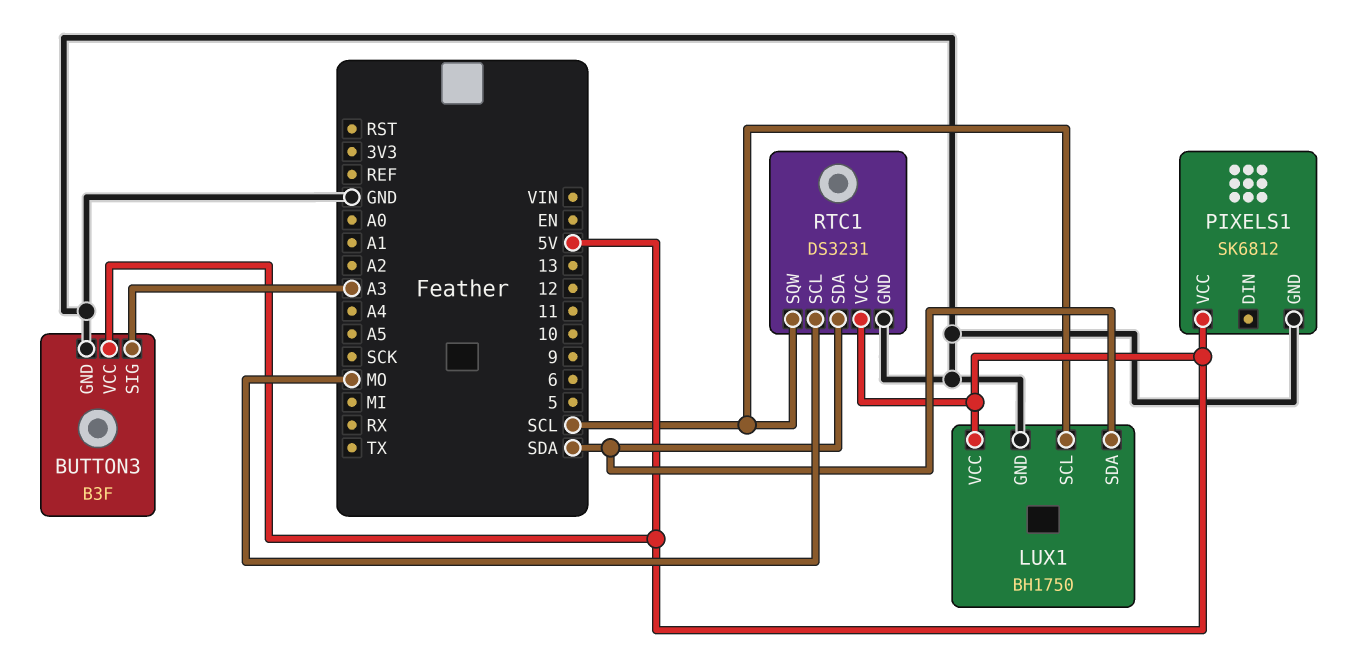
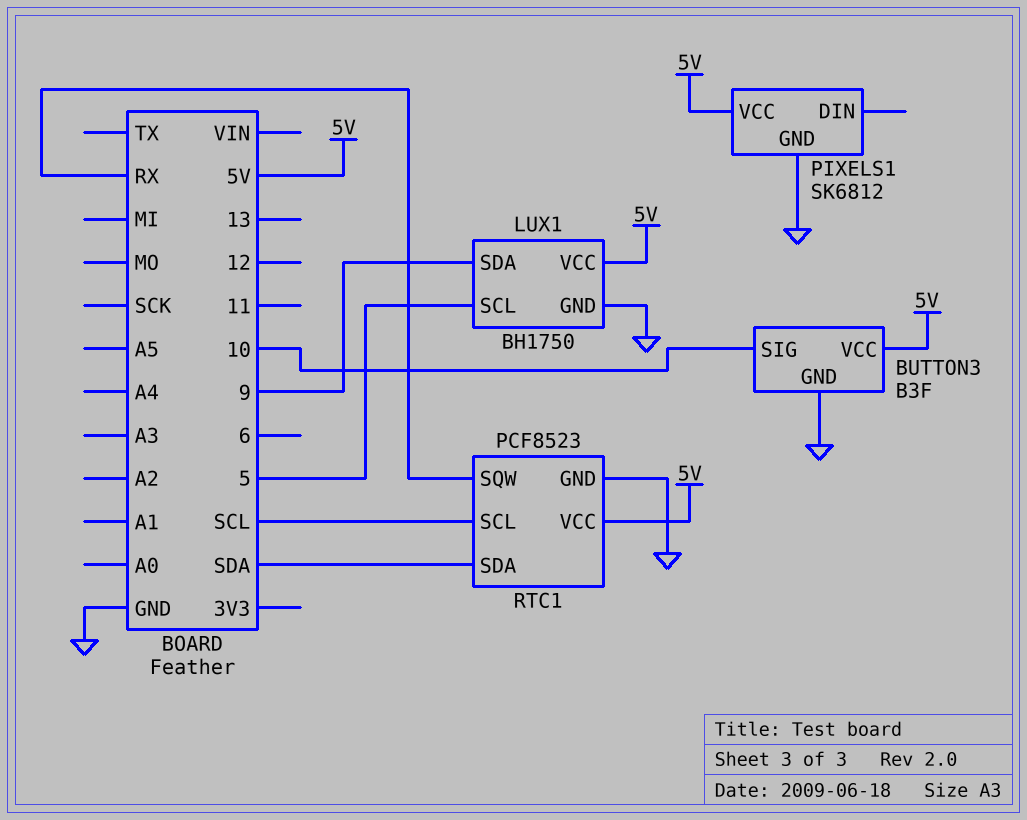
BUTTON3 pin SIG: A3 -> 10
LUX1 pin SCL: SCL -> 5
LUX1 pin SDA: SDA -> 9
RTC1: DS3231 -> PCF8523
RTC1 pin SCL: MO -> SCL
RTC1 pin SQW: SCL -> RX

